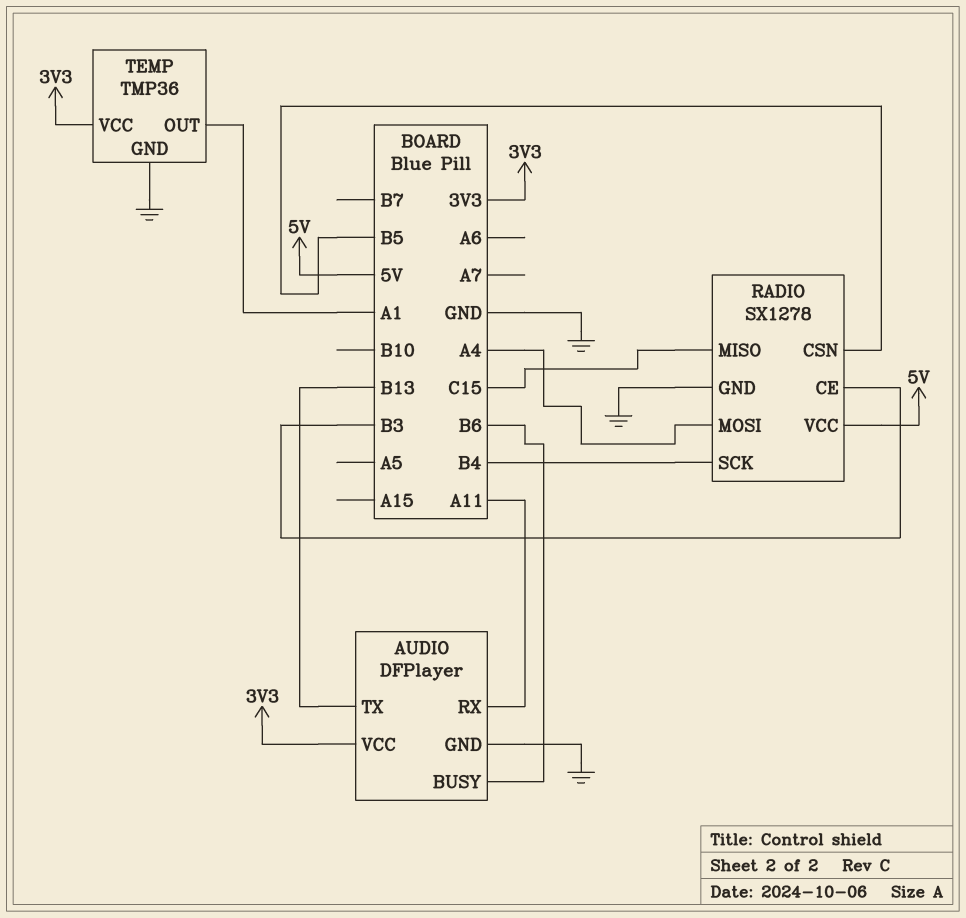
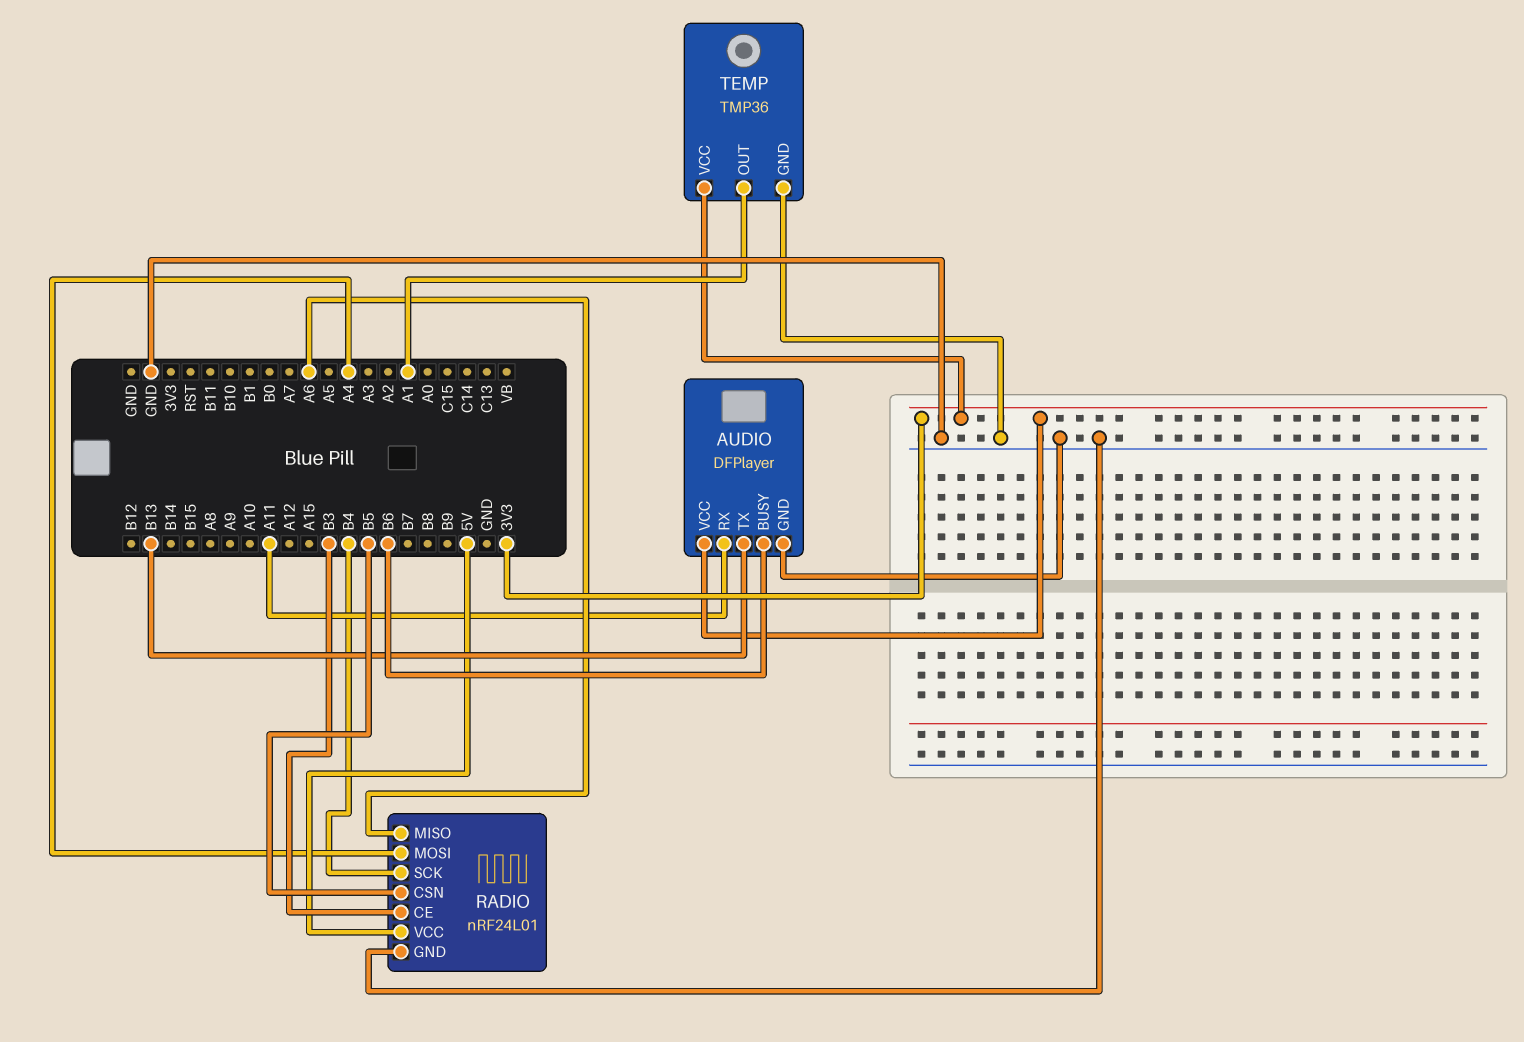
RADIO: SX1278 -> nRF24L01
RADIO pin MISO: C15 -> A6

